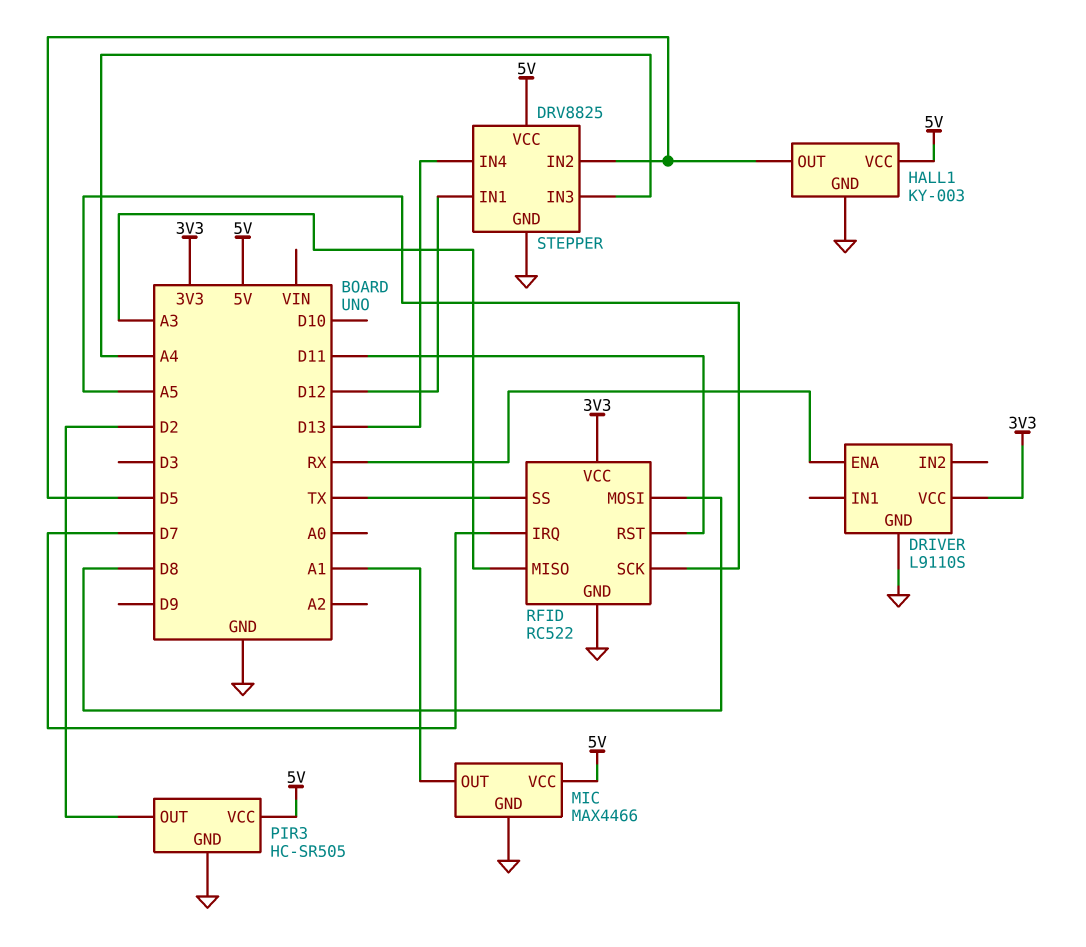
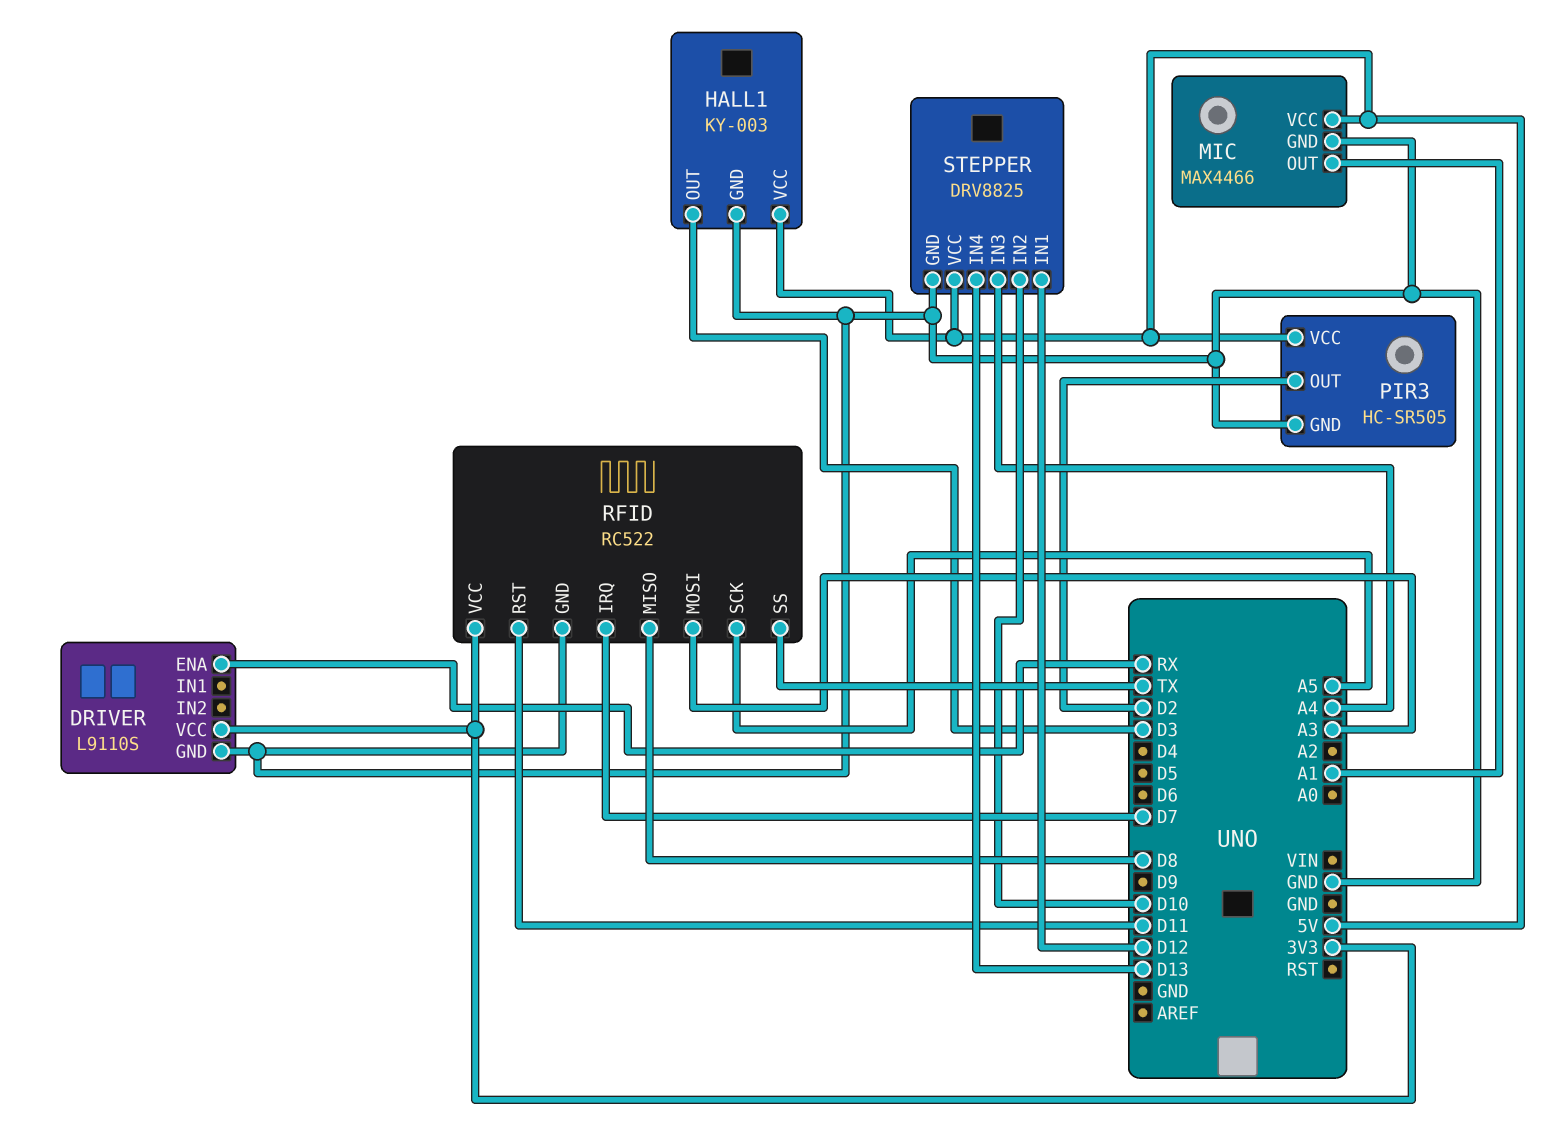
HALL1 pin OUT: D5 -> D3
RFID pin MISO: A3 -> D8
RFID pin MOSI: D8 -> A3
STEPPER pin IN2: D5 -> D10

